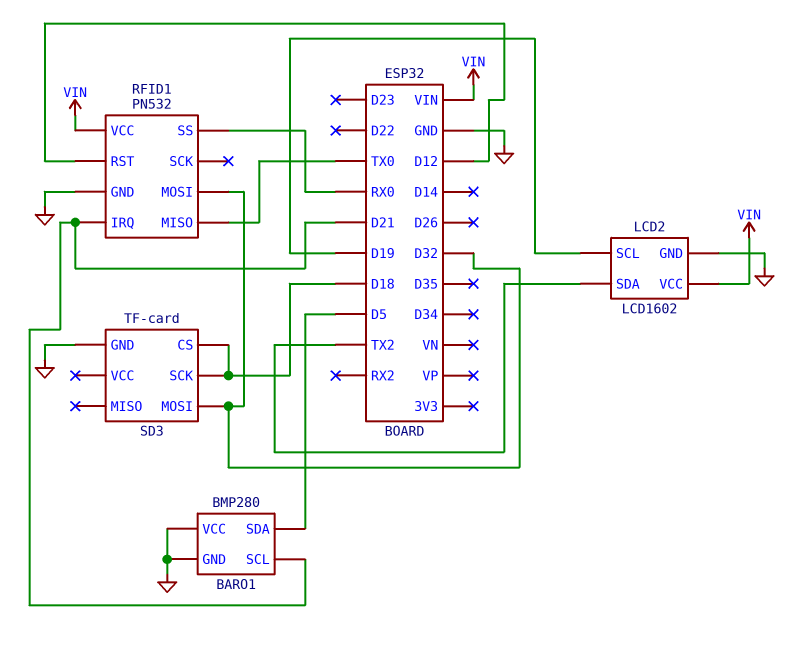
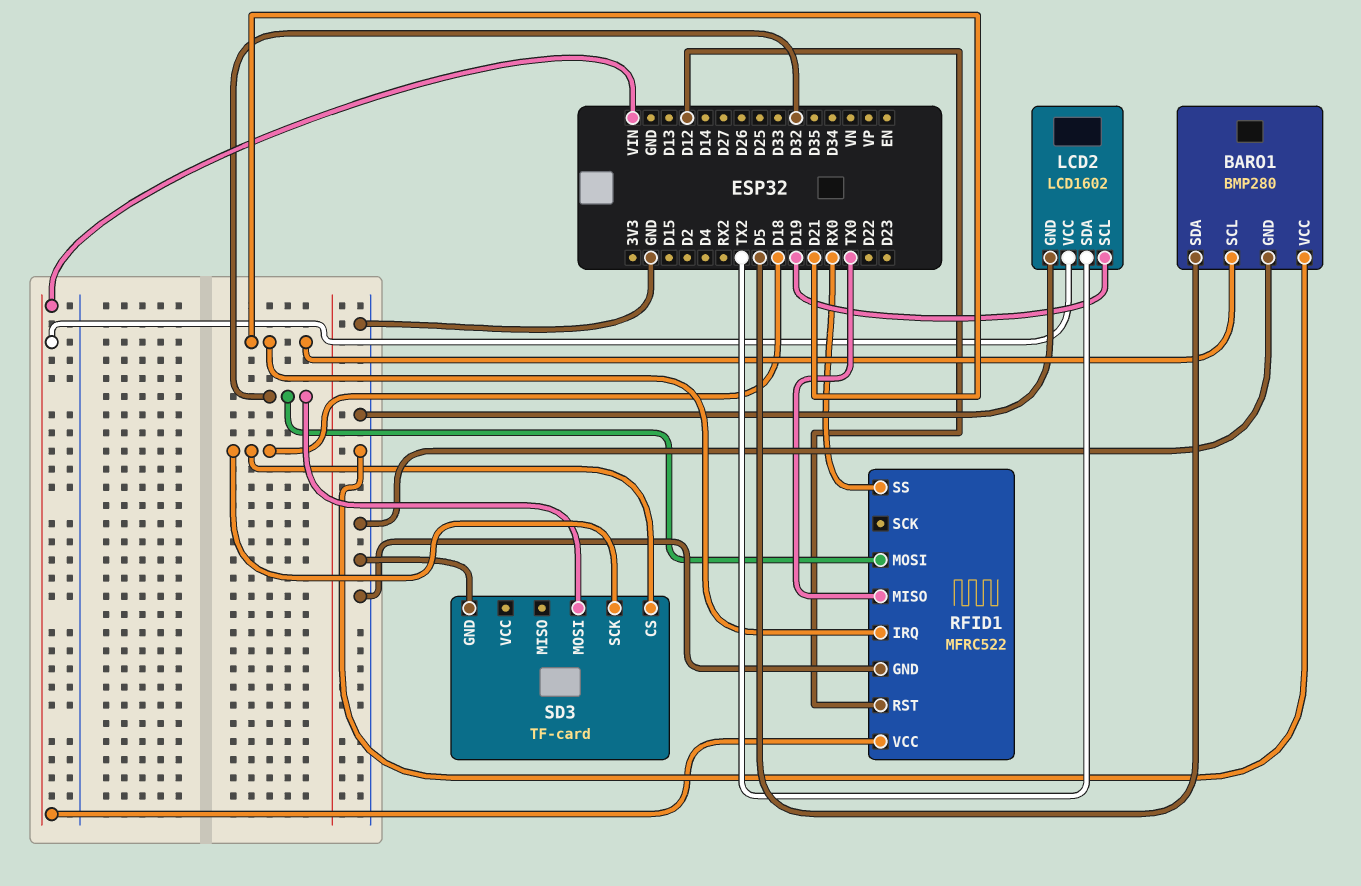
RFID1: PN532 -> MFRC522

